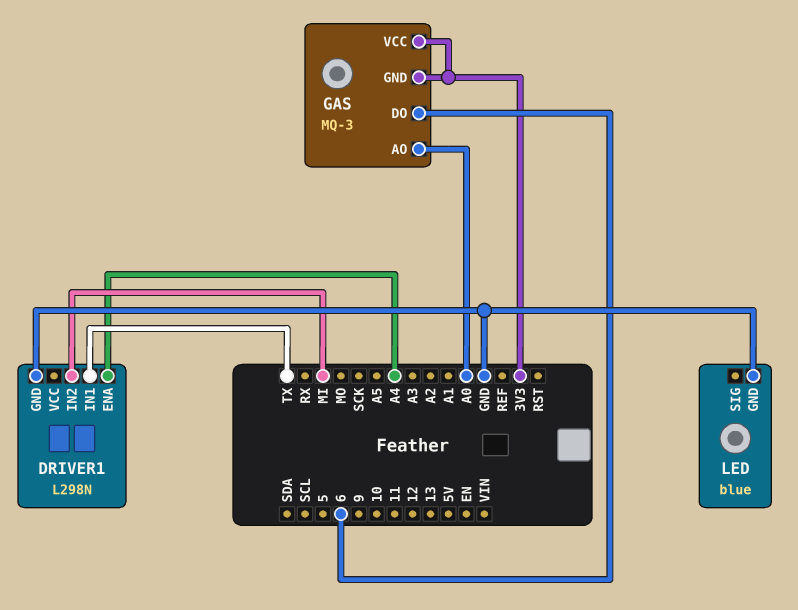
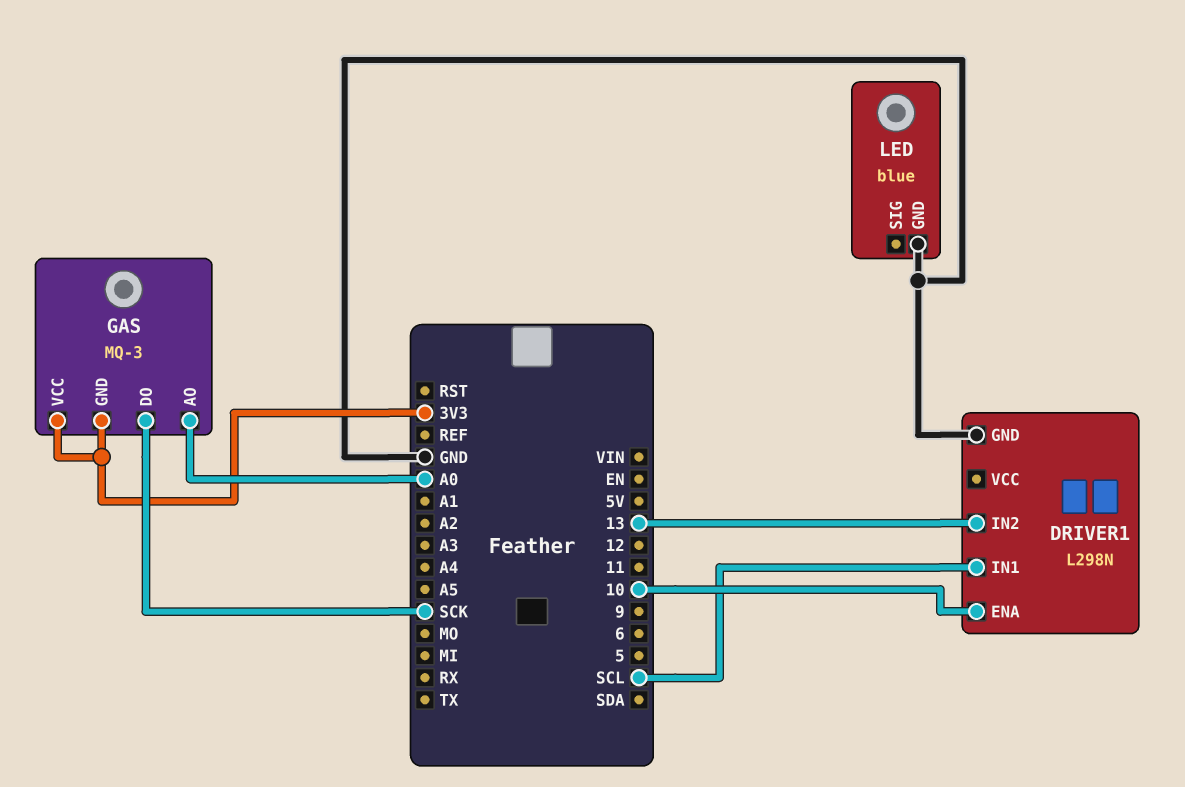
DRIVER1 pin ENA: A4 -> 10
DRIVER1 pin IN1: TX -> SCL
DRIVER1 pin IN2: MI -> 13
GAS pin DO: 6 -> SCK

